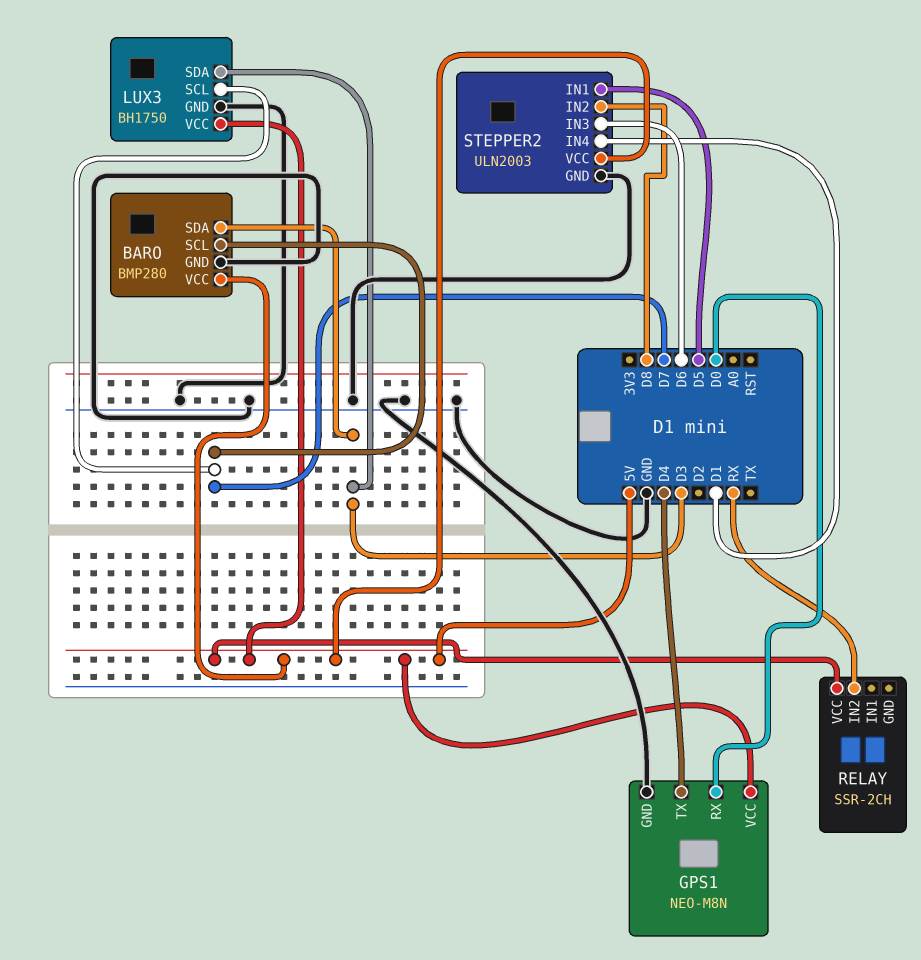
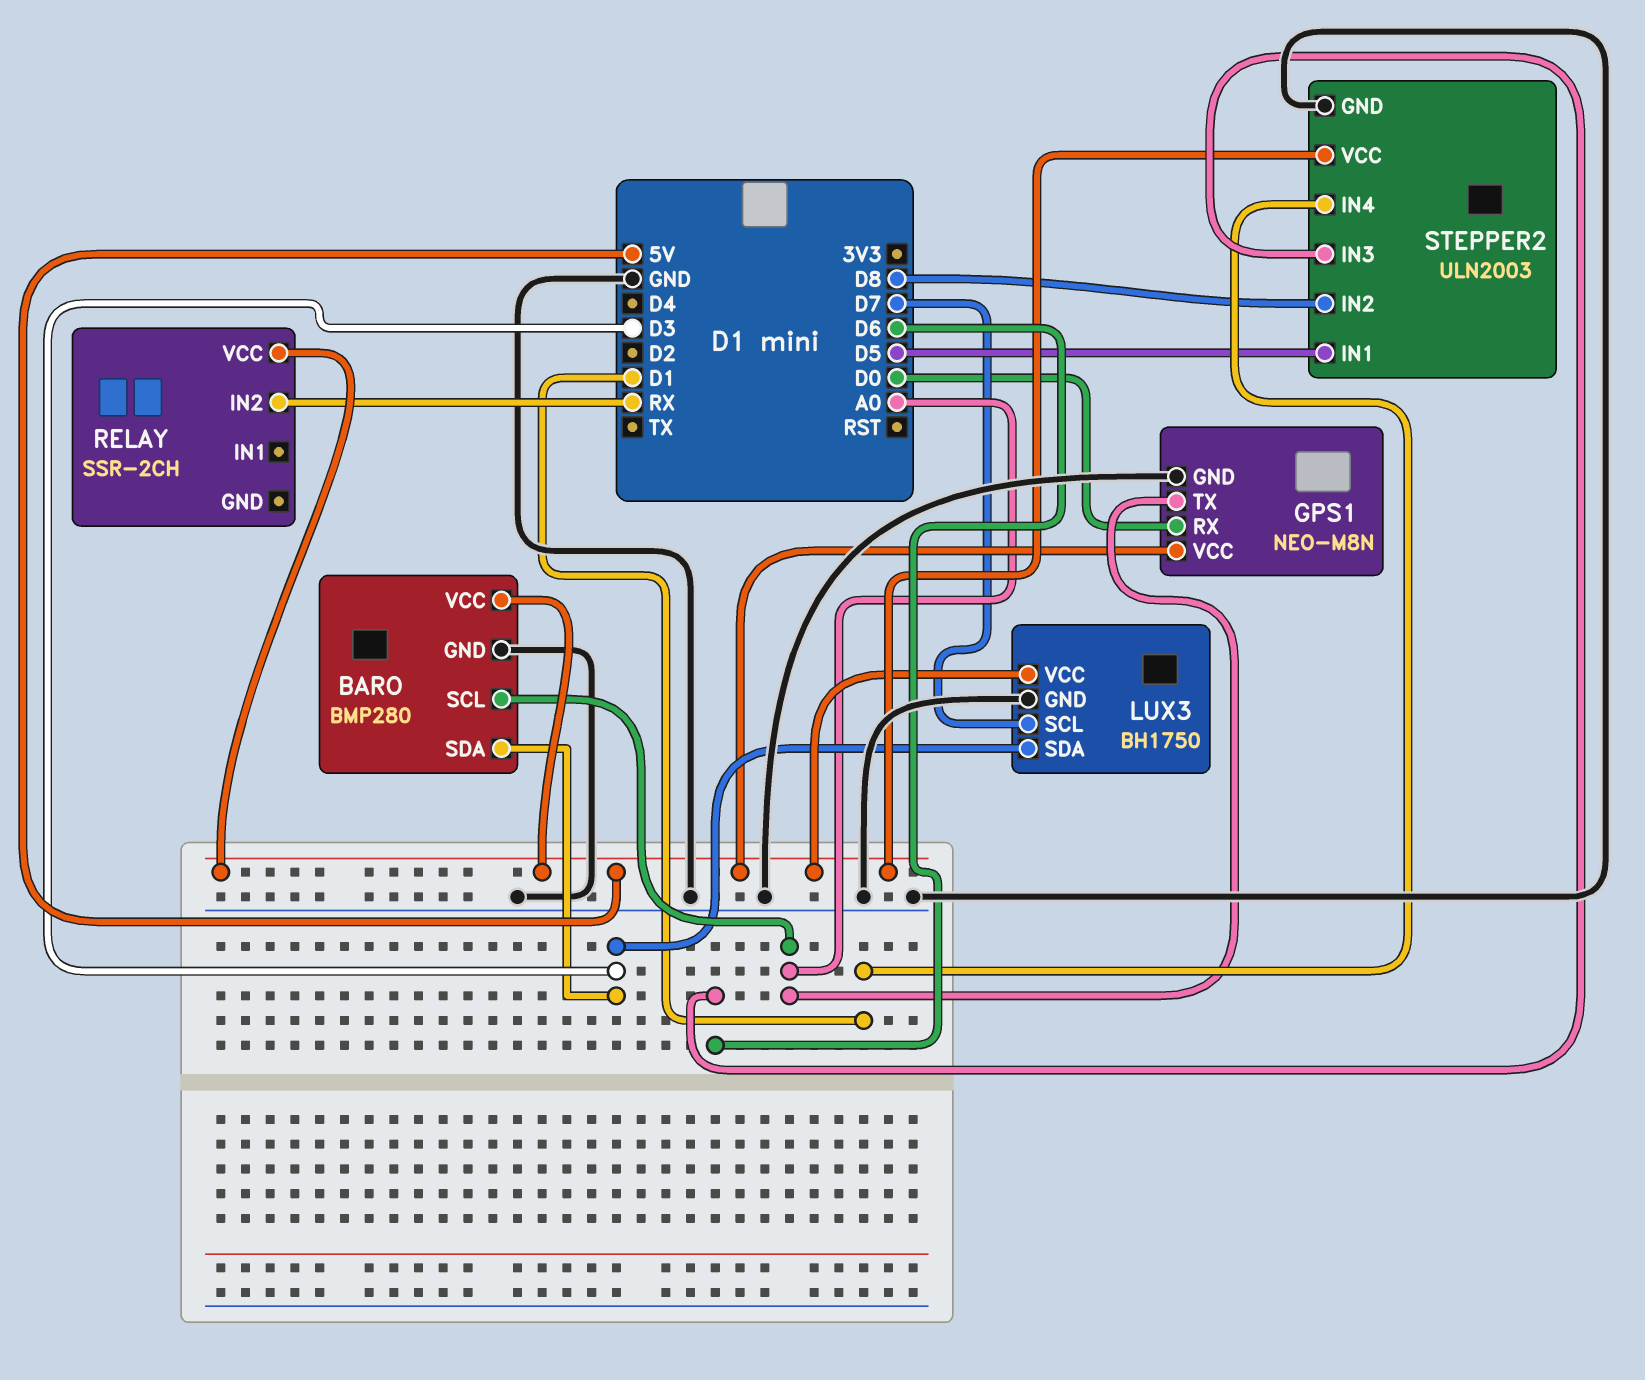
BARO pin SCL: D7 -> A0
GPS1 pin TX: D4 -> A0

